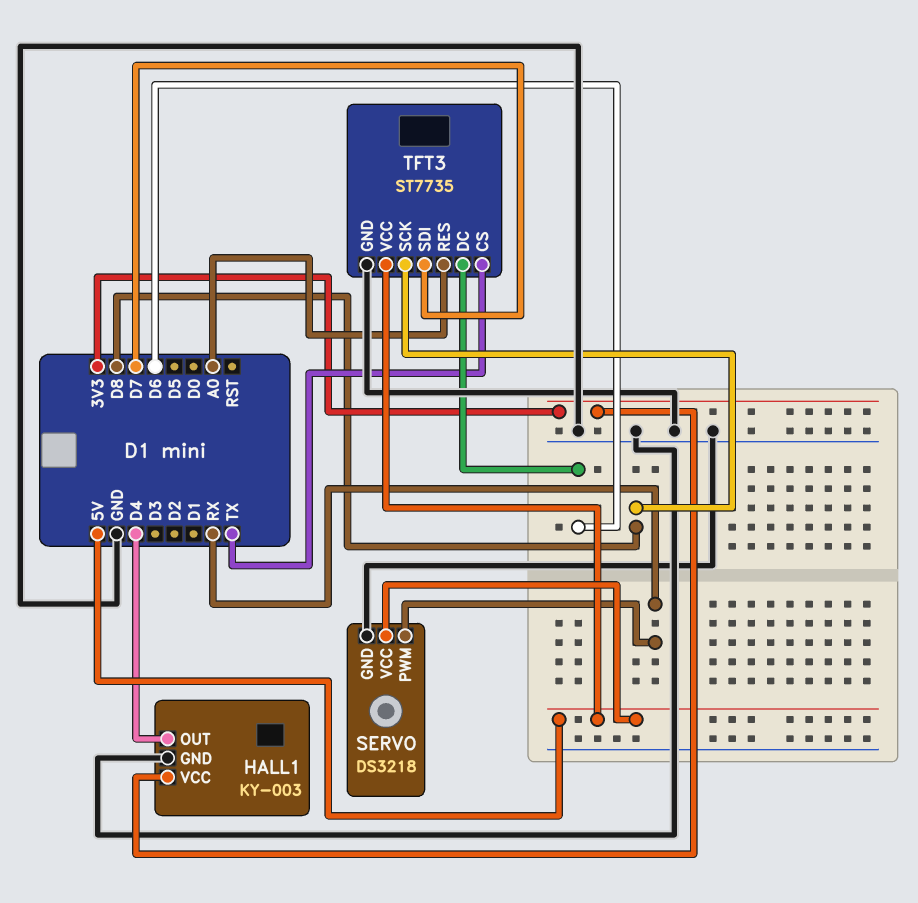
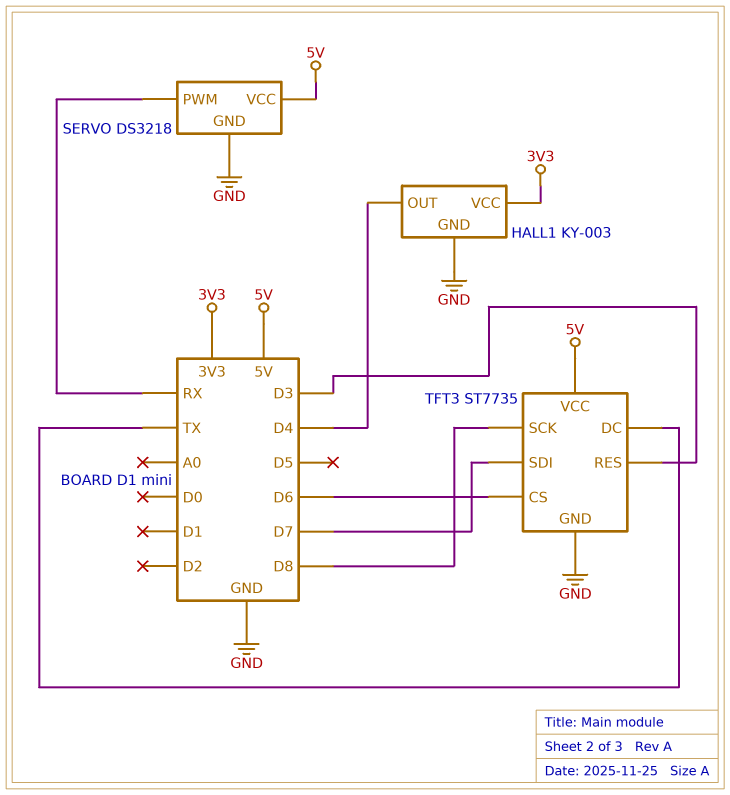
TFT3 pin CS: TX -> D6
TFT3 pin DC: D6 -> TX
TFT3 pin RES: A0 -> D3

